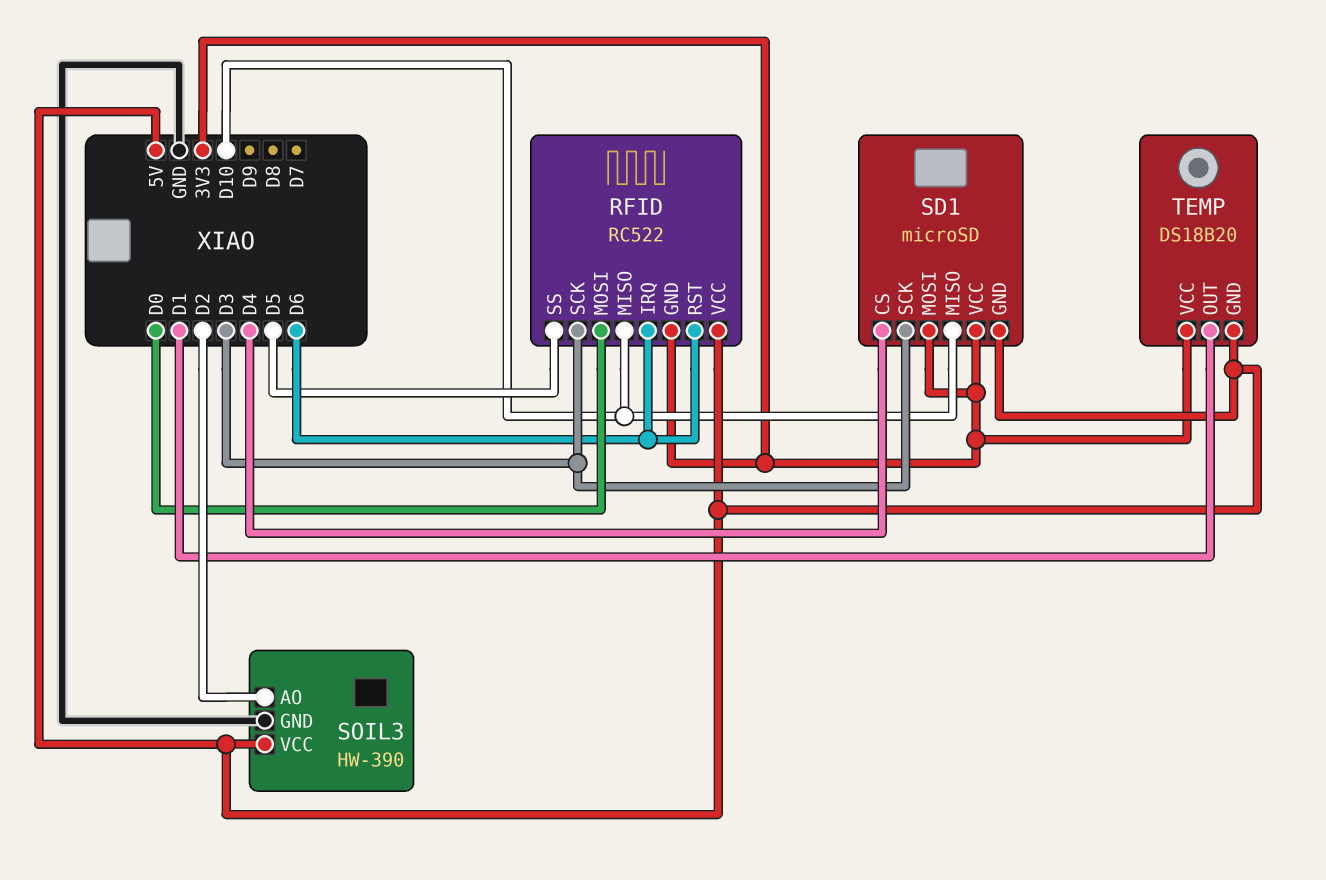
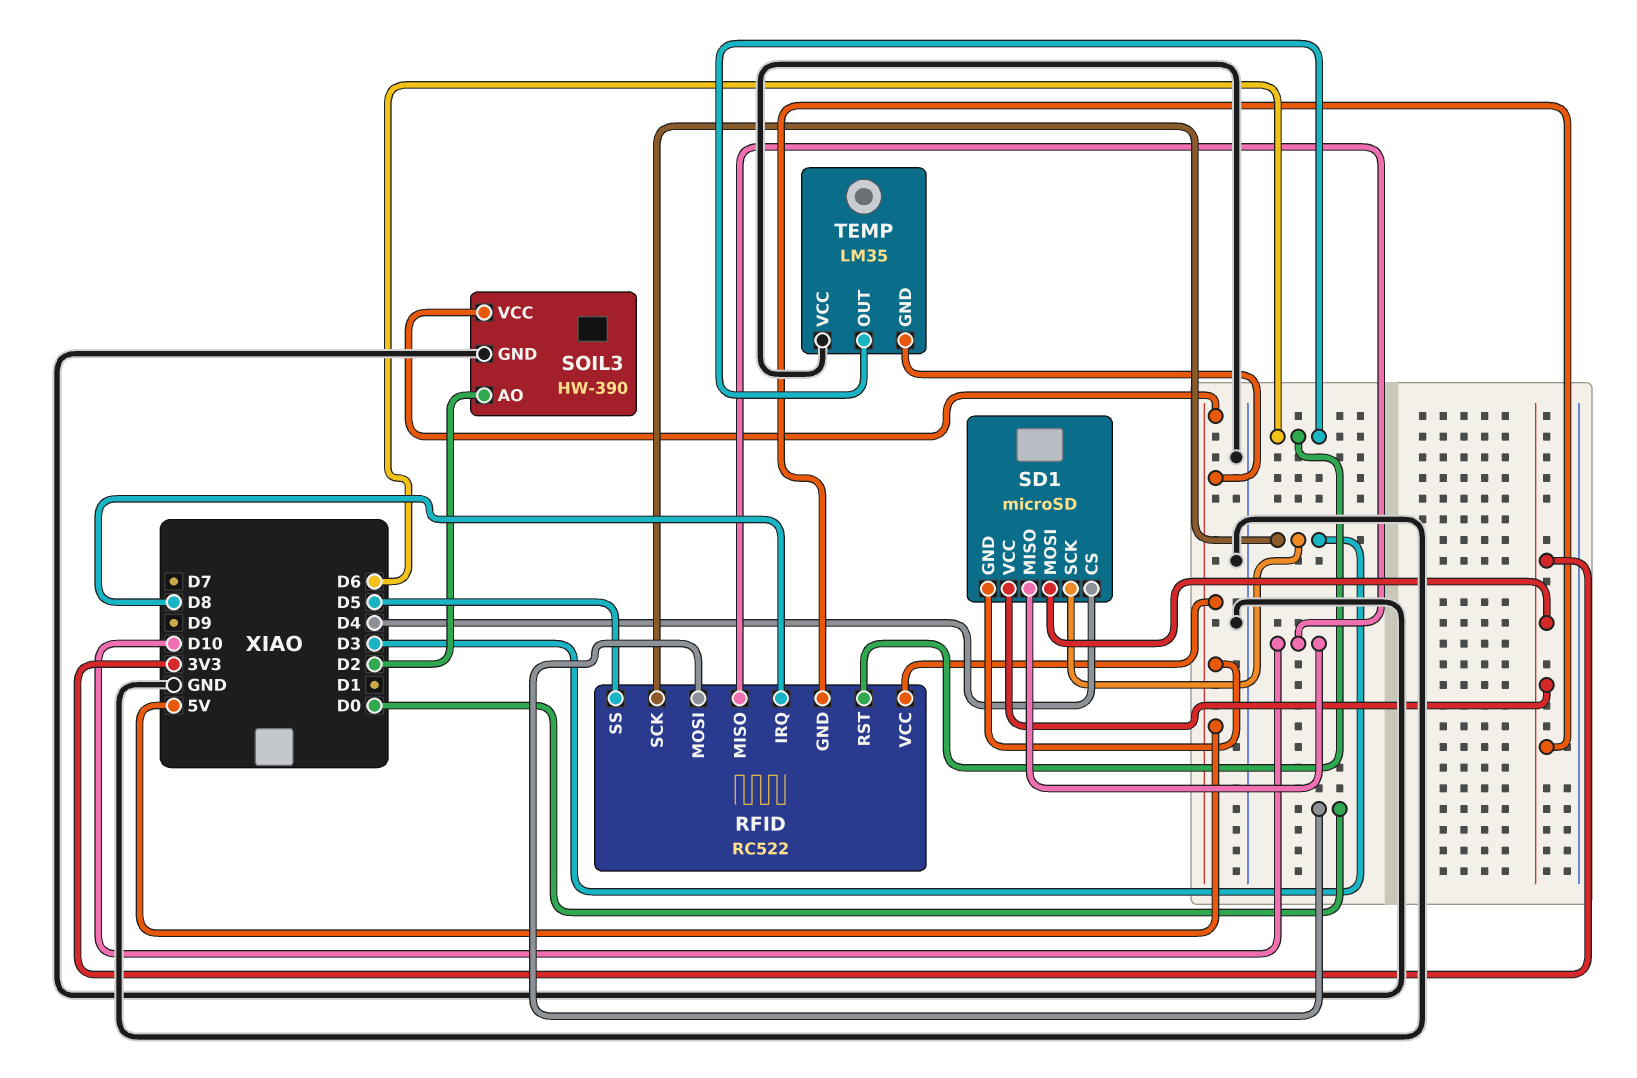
RFID pin IRQ: D6 -> D8
TEMP: DS18B20 -> LM35
TEMP pin OUT: D1 -> D6
TEMP pin VCC: 3V3 -> GND

